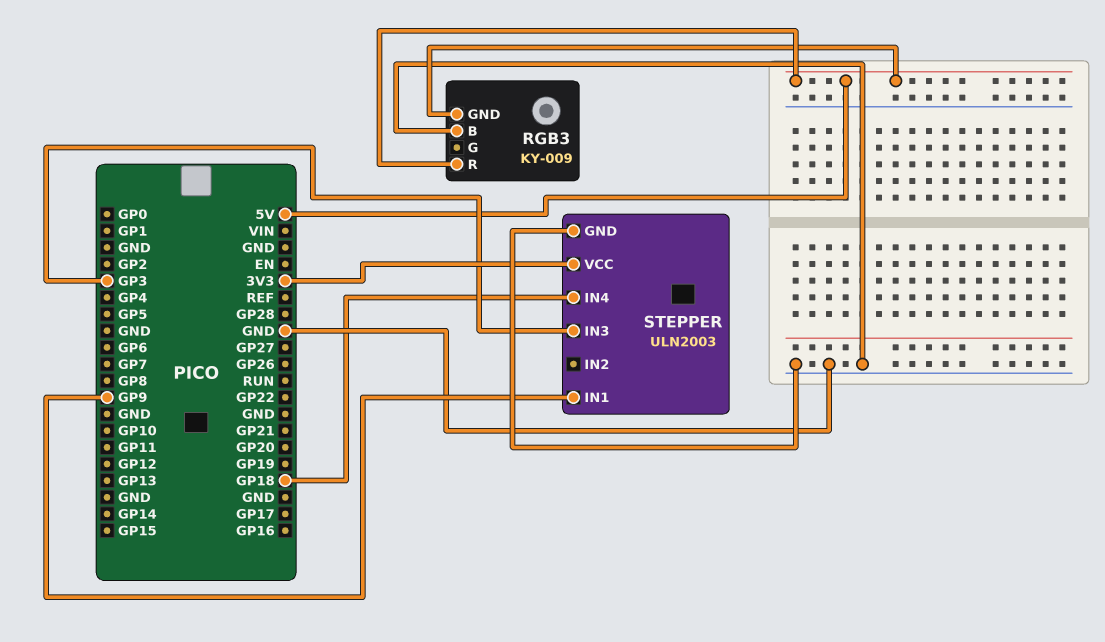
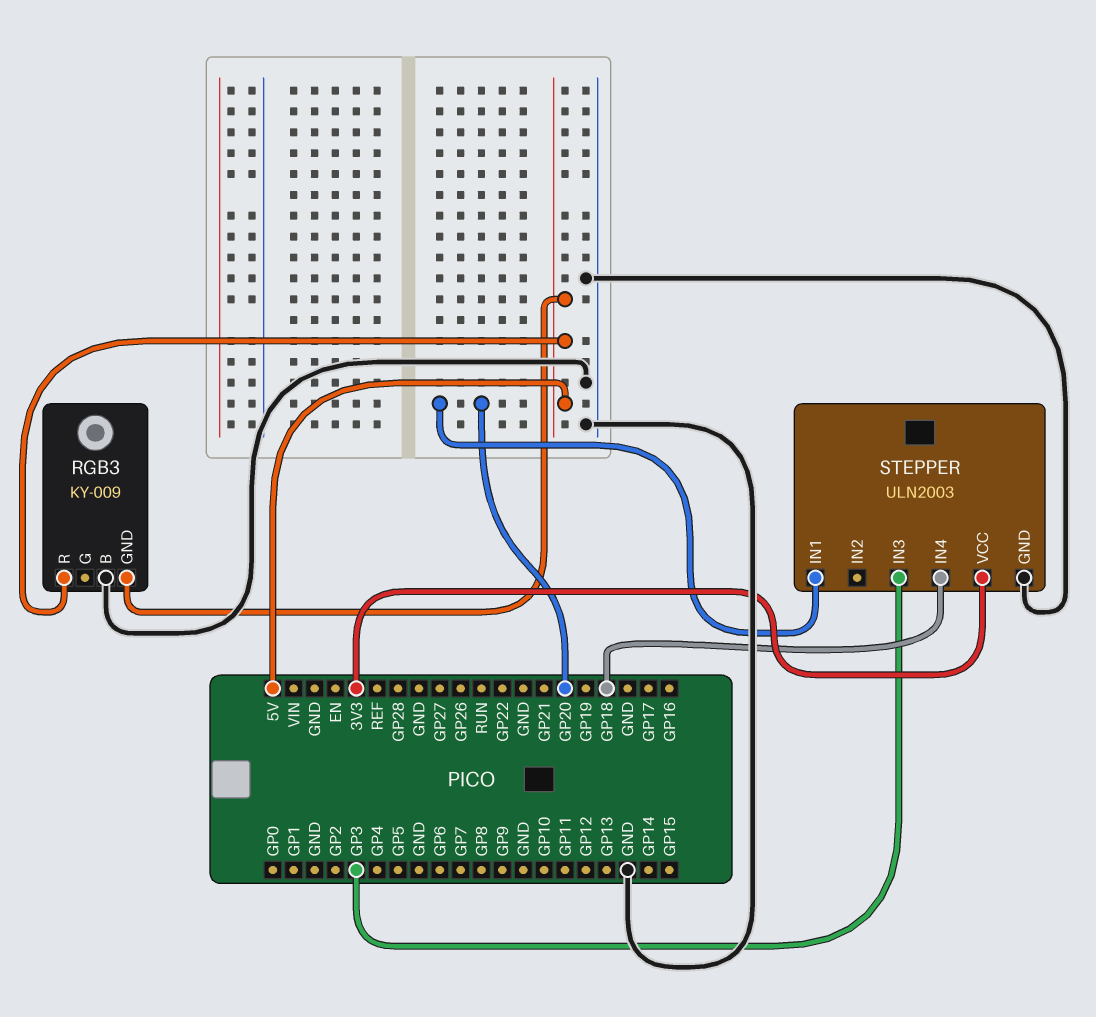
STEPPER pin IN1: GP9 -> GP20

